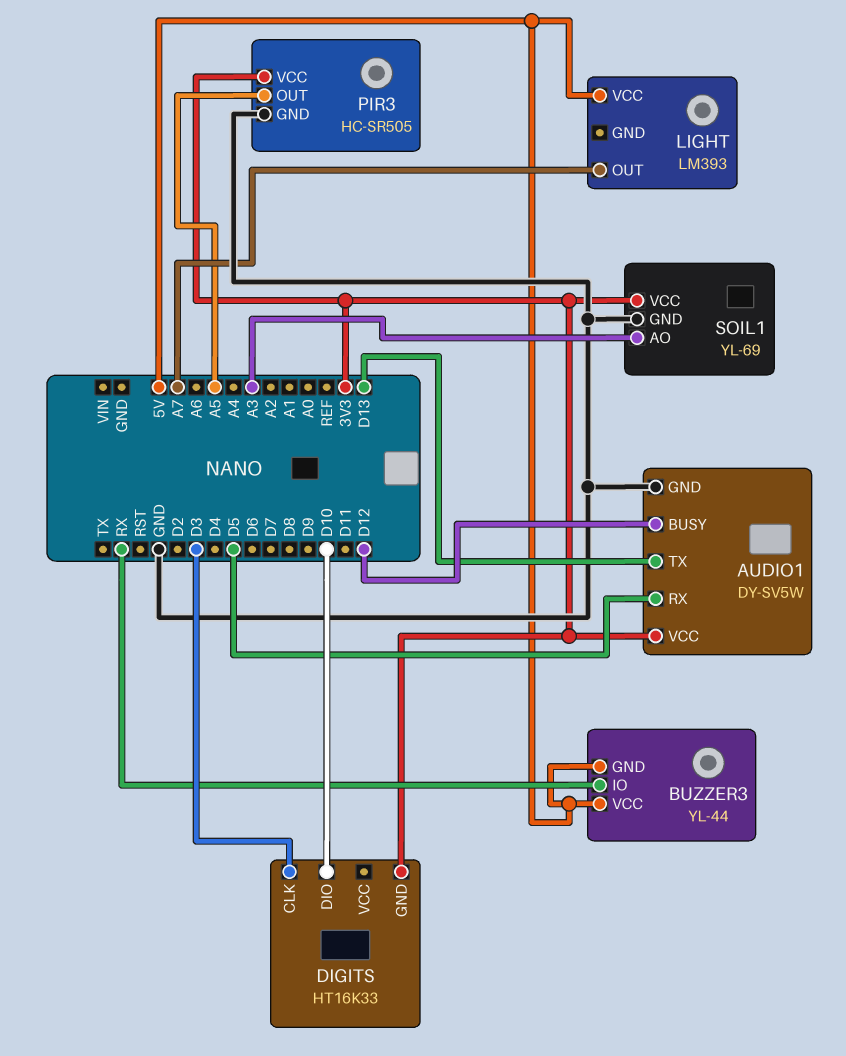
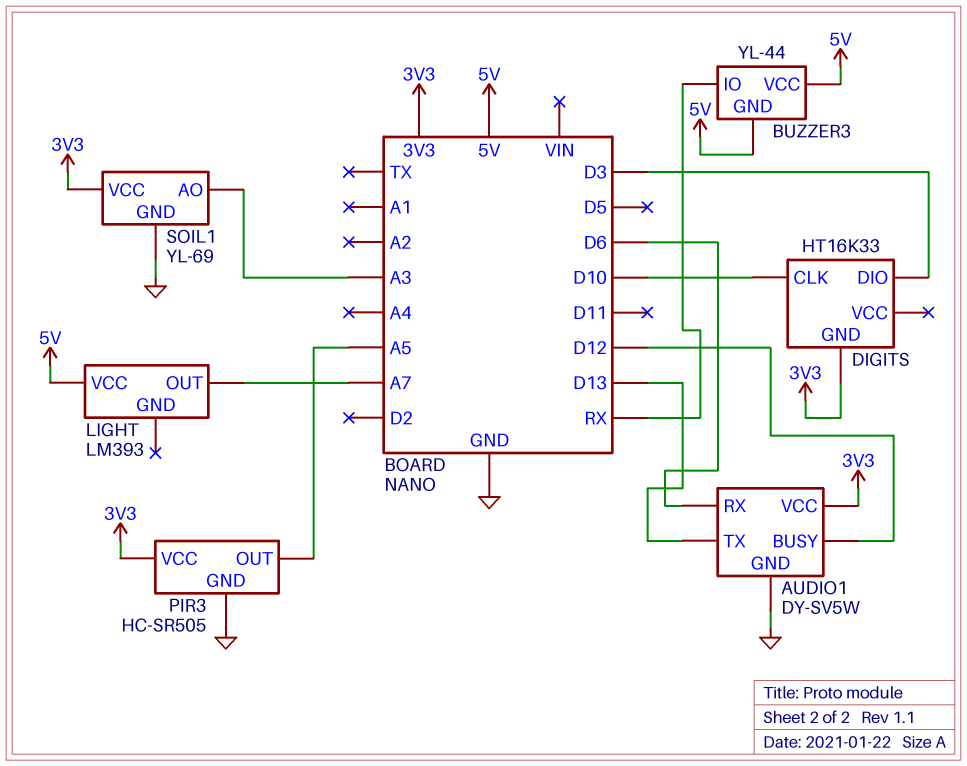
AUDIO1 pin RX: D5 -> D6
DIGITS pin CLK: D3 -> D10
DIGITS pin DIO: D10 -> D3

